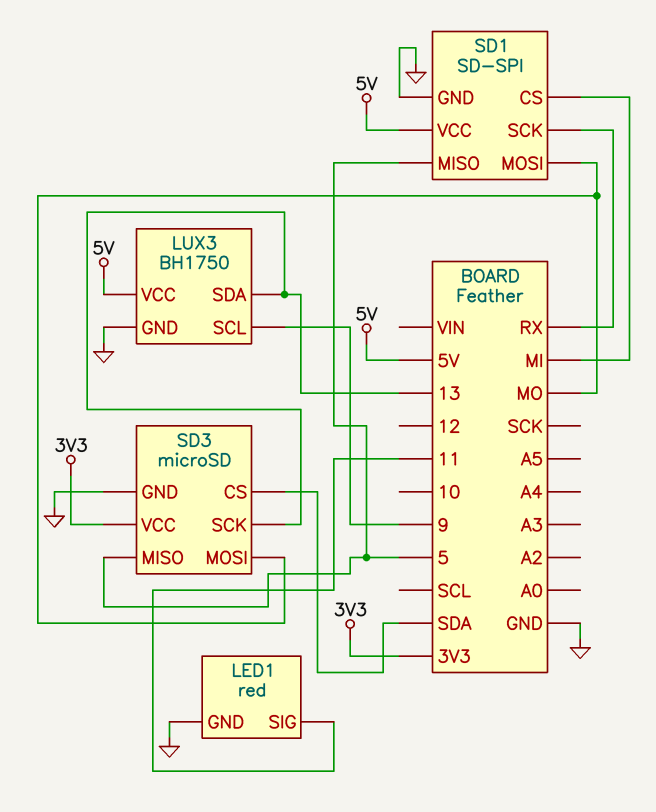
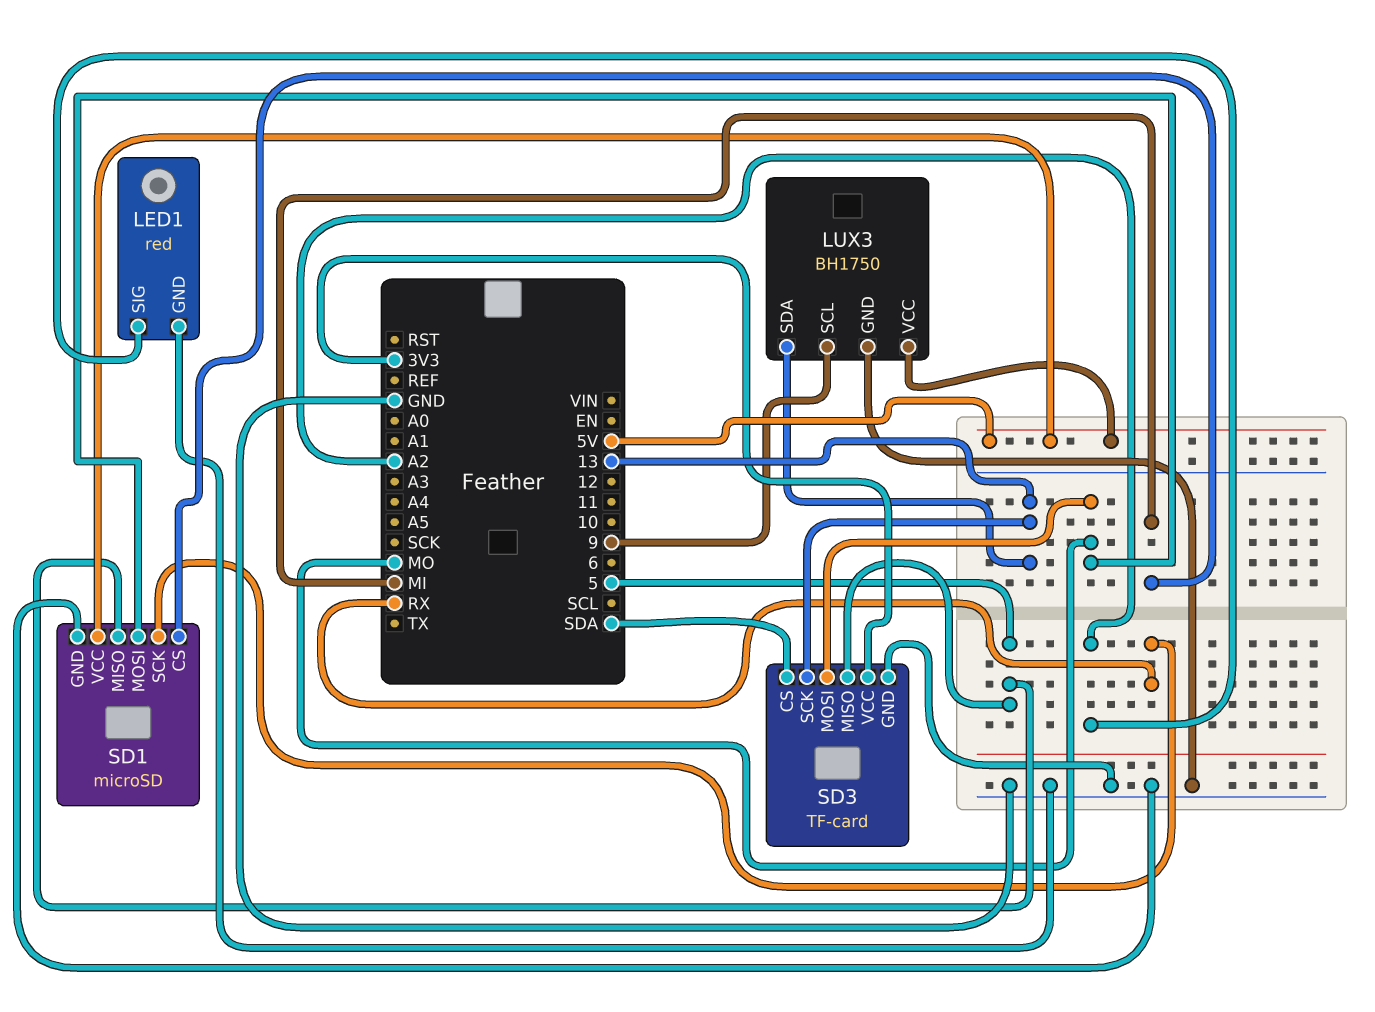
LED1 pin SIG: 11 -> A2
SD1: SD-SPI -> microSD
SD3: microSD -> TF-card

